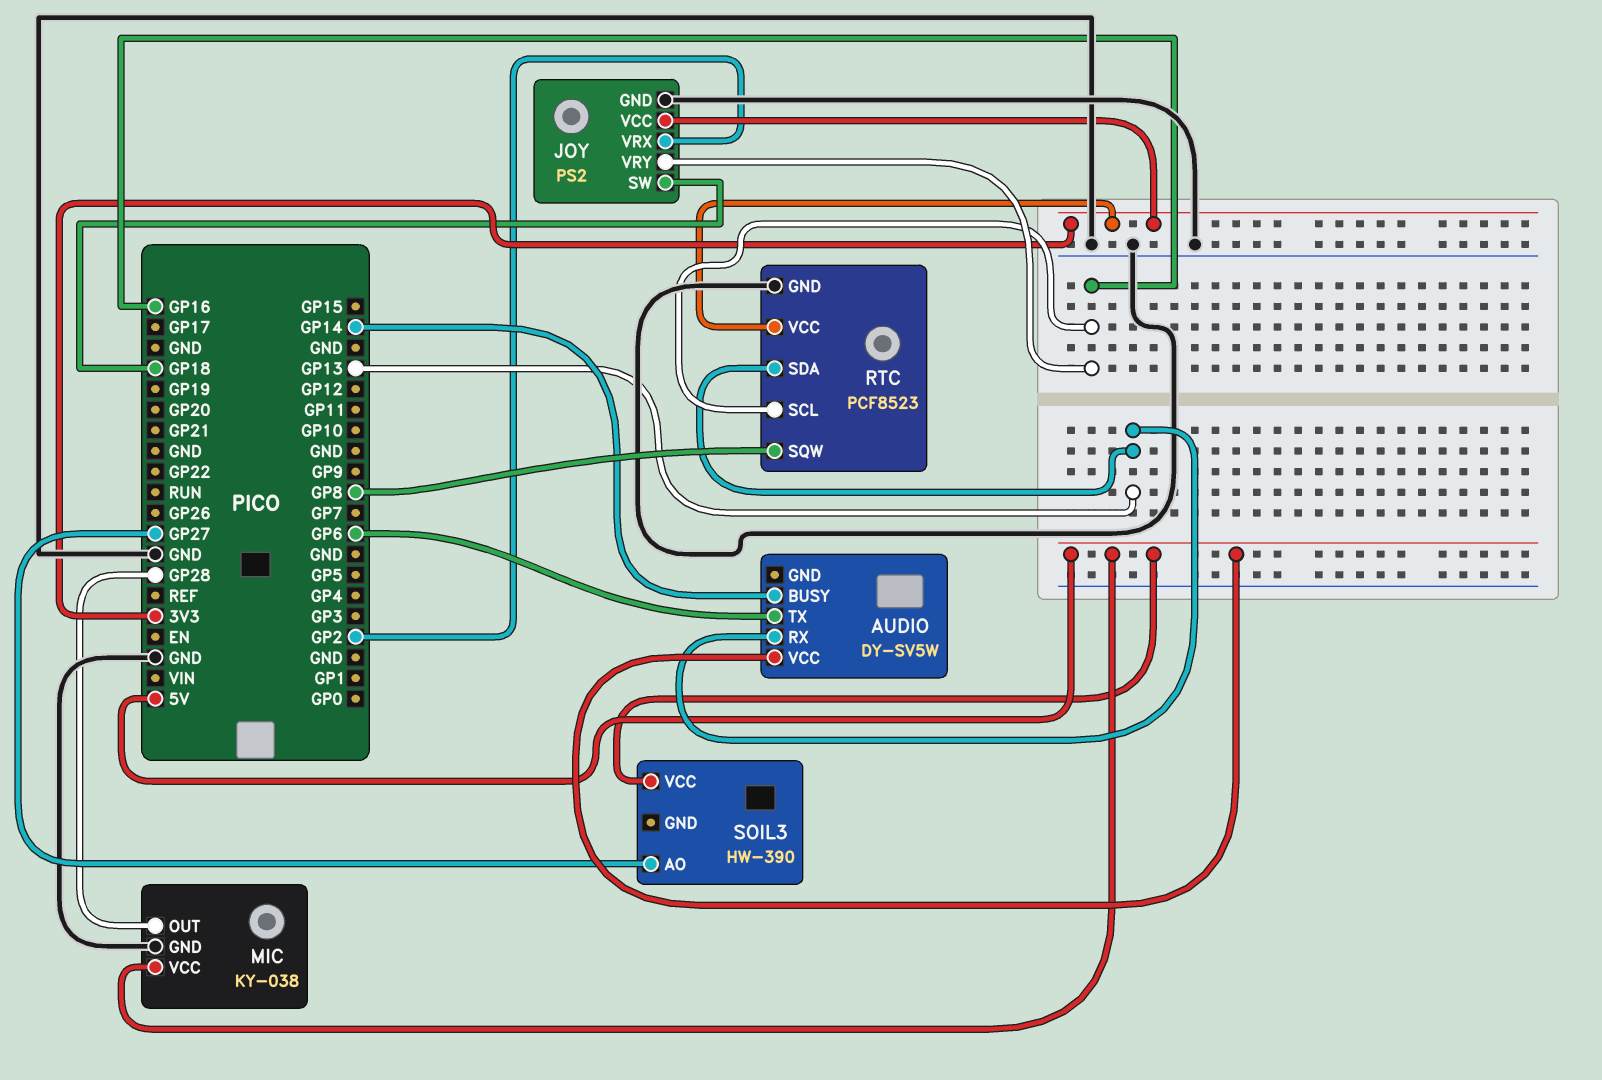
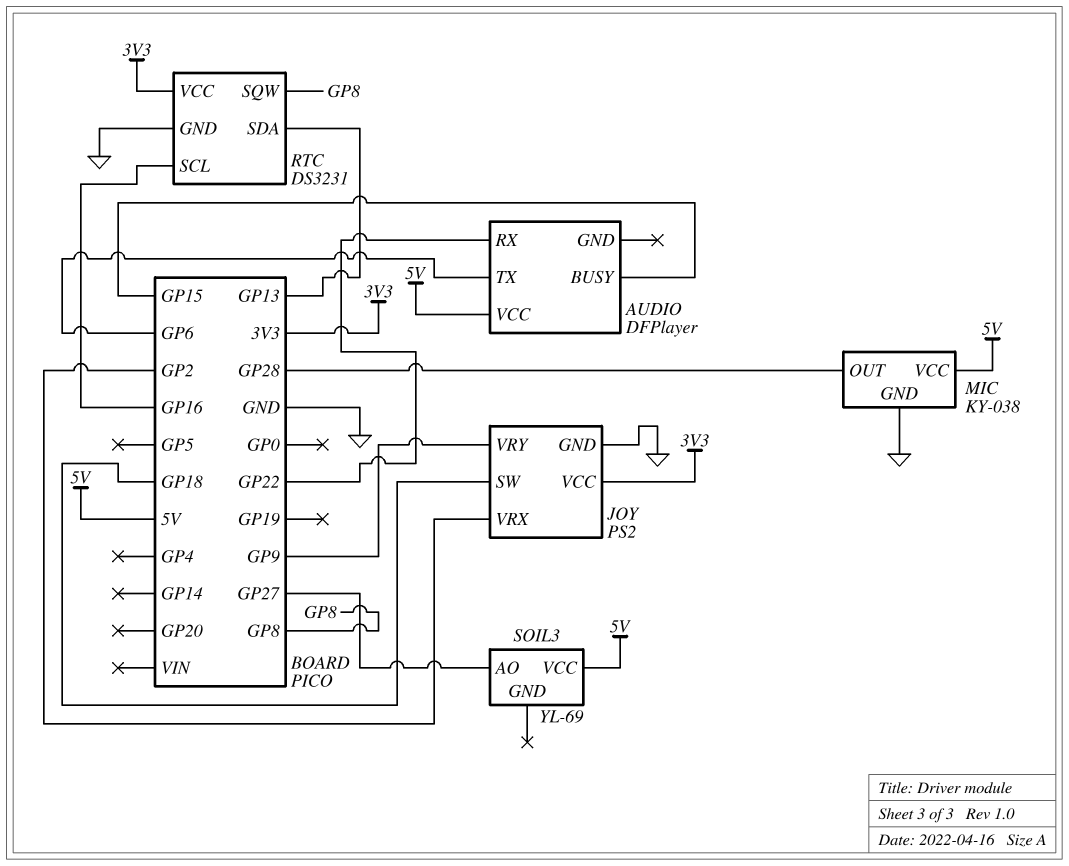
AUDIO: DY-SV5W -> DFPlayer
AUDIO pin BUSY: GP14 -> GP15
AUDIO pin RX: GP13 -> GP22
JOY pin VRY: GP16 -> GP9
RTC: PCF8523 -> DS3231
SOIL3: HW-390 -> YL-69

